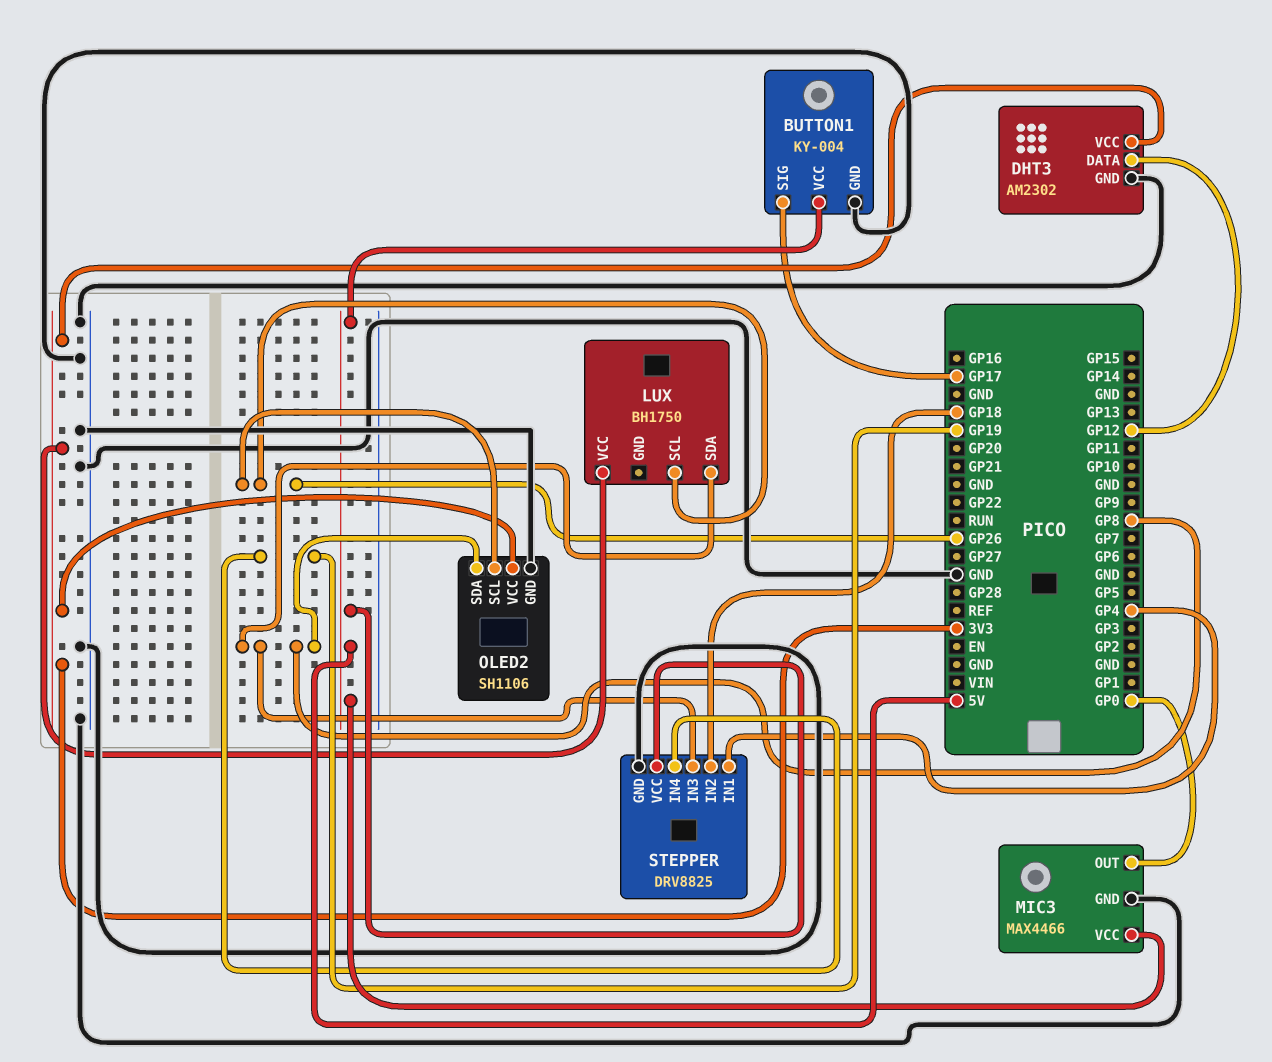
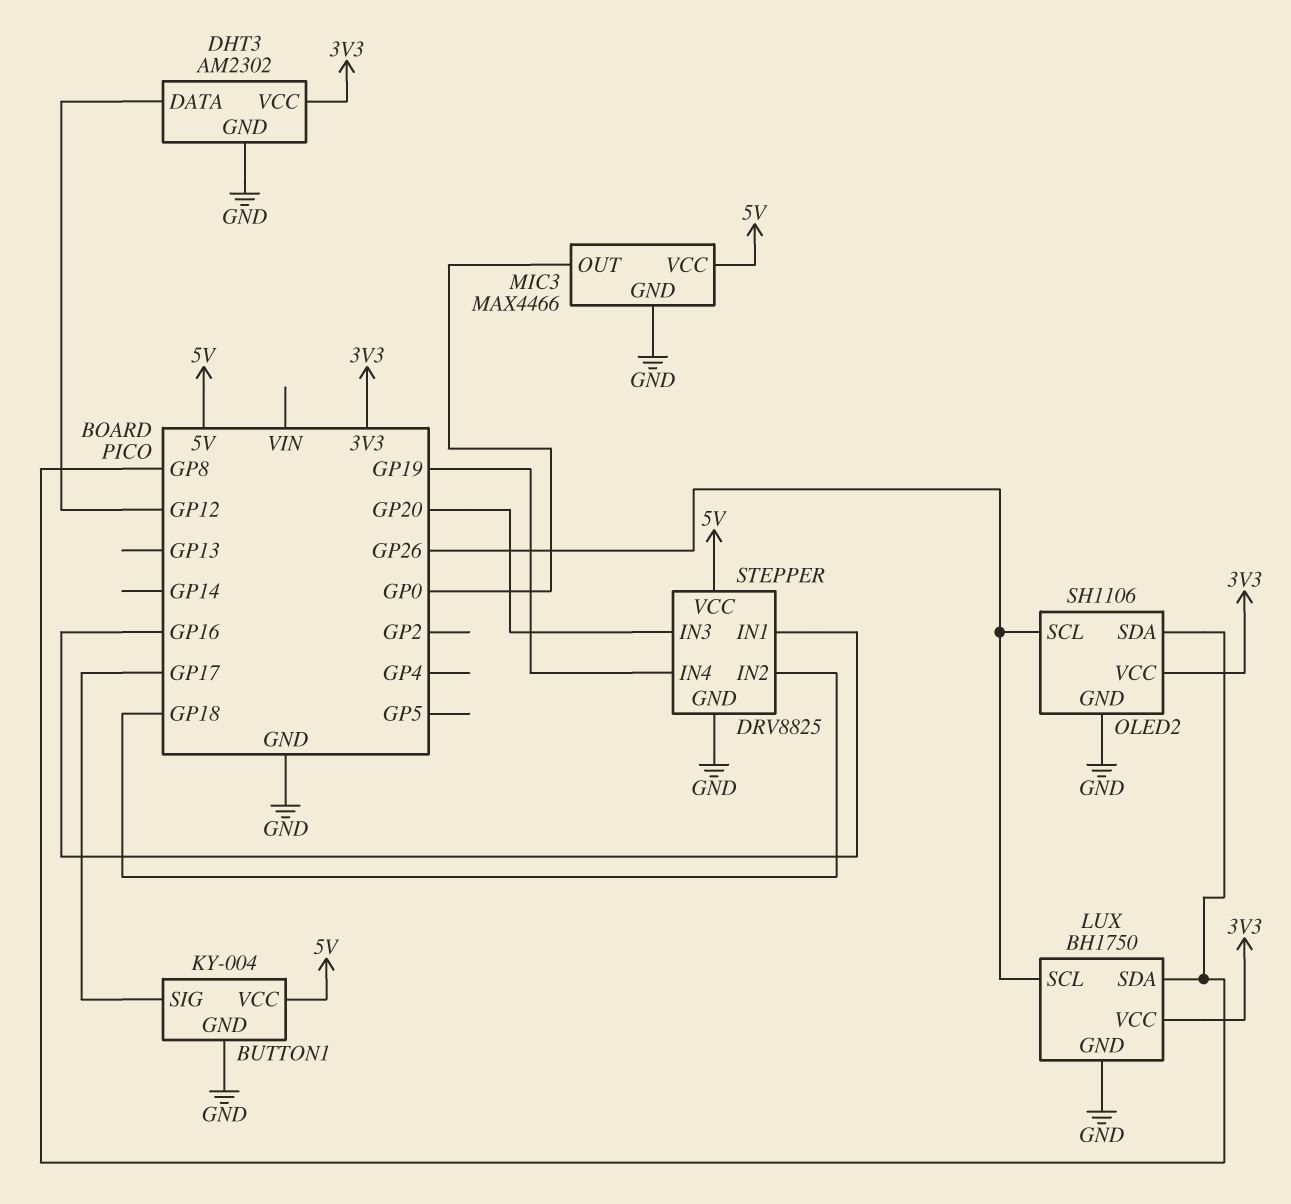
LUX pin GND: none -> GND
STEPPER pin IN1: GP4 -> GP16
STEPPER pin IN3: GP8 -> GP20

